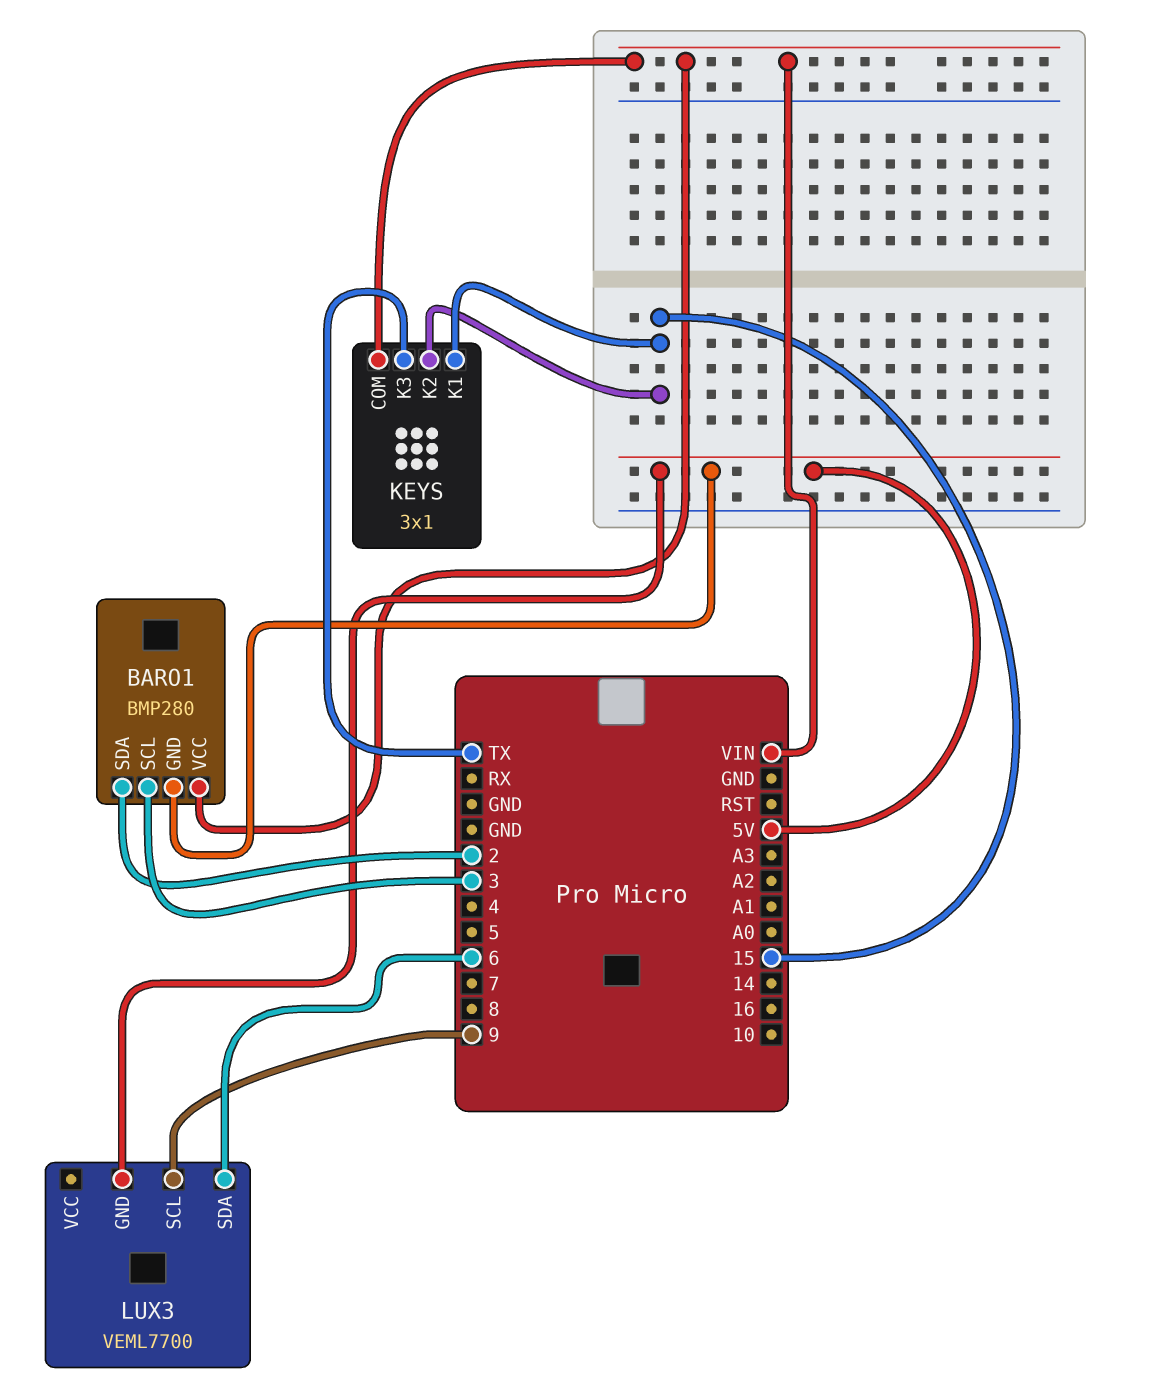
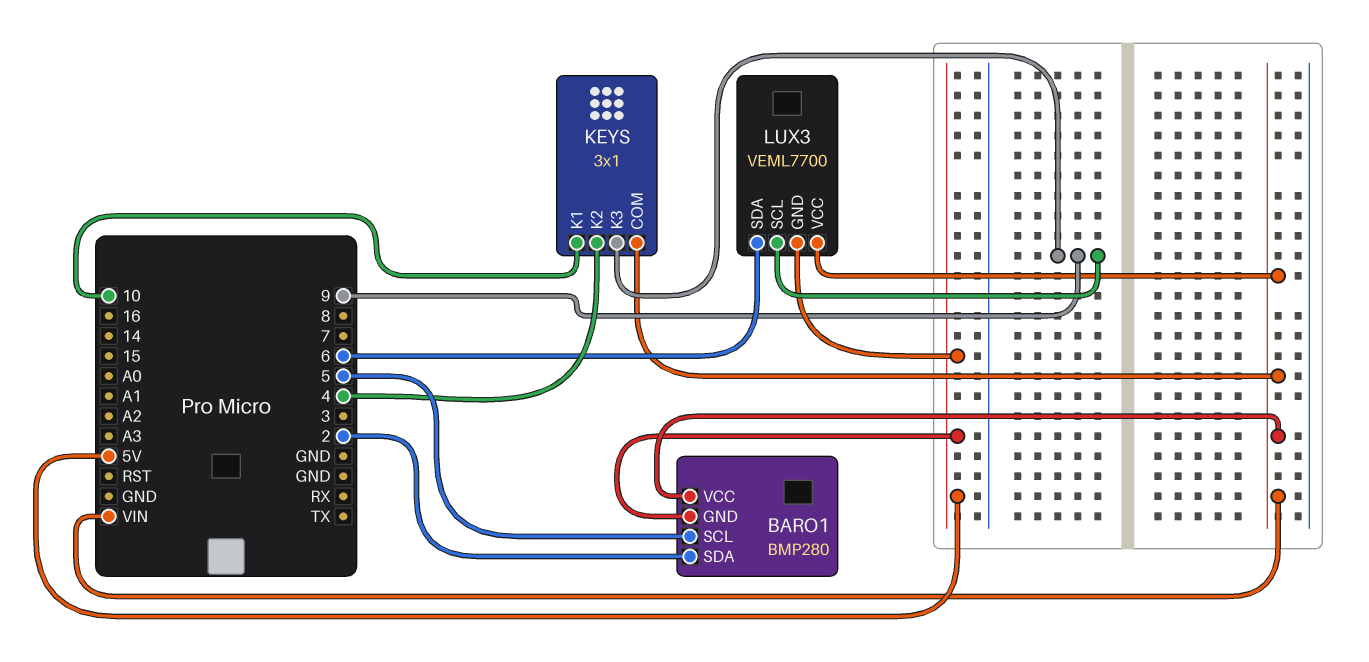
BARO1 pin SCL: 3 -> 5
KEYS pin K1: 15 -> 10
KEYS pin K2: 15 -> 4
KEYS pin K3: TX -> 9
LUX3 pin VCC: none -> VIN

